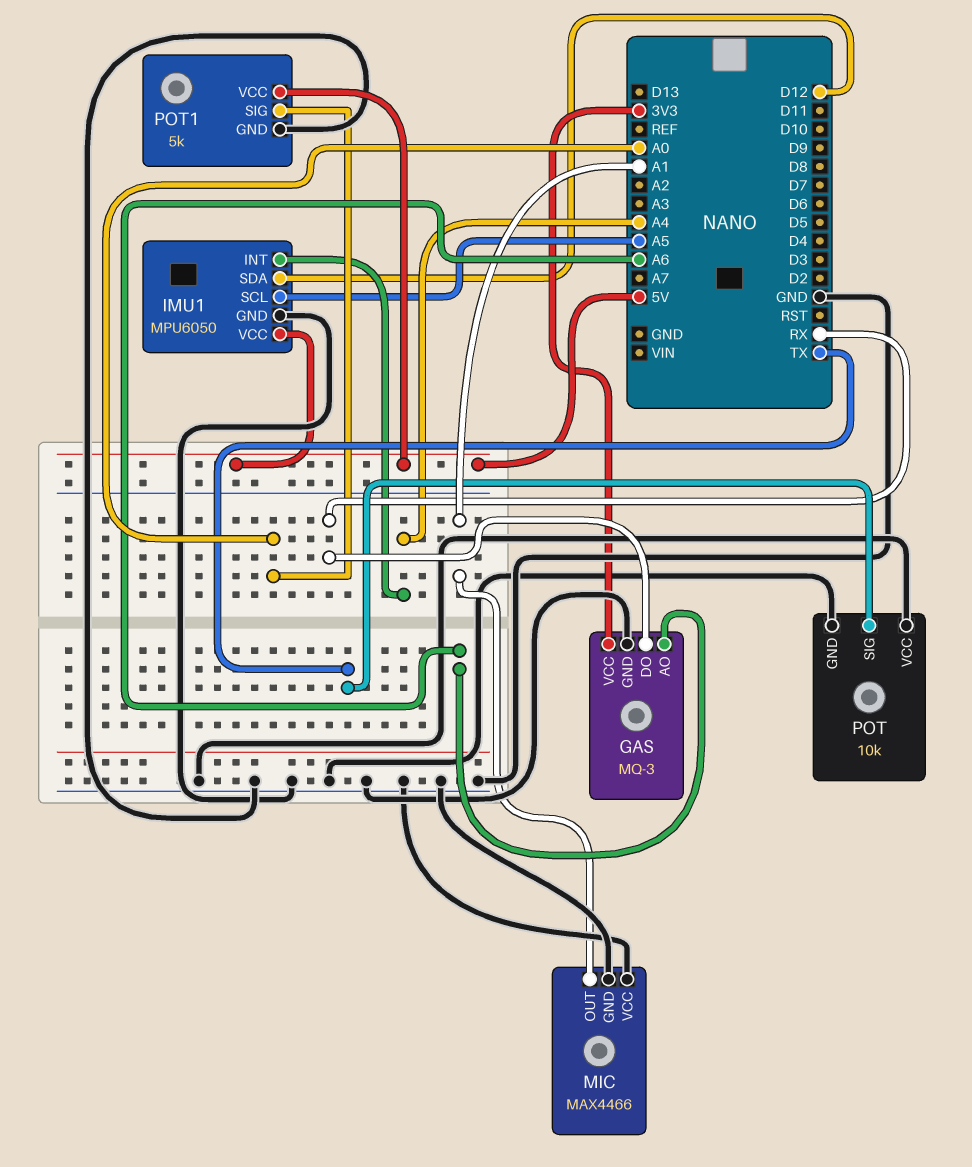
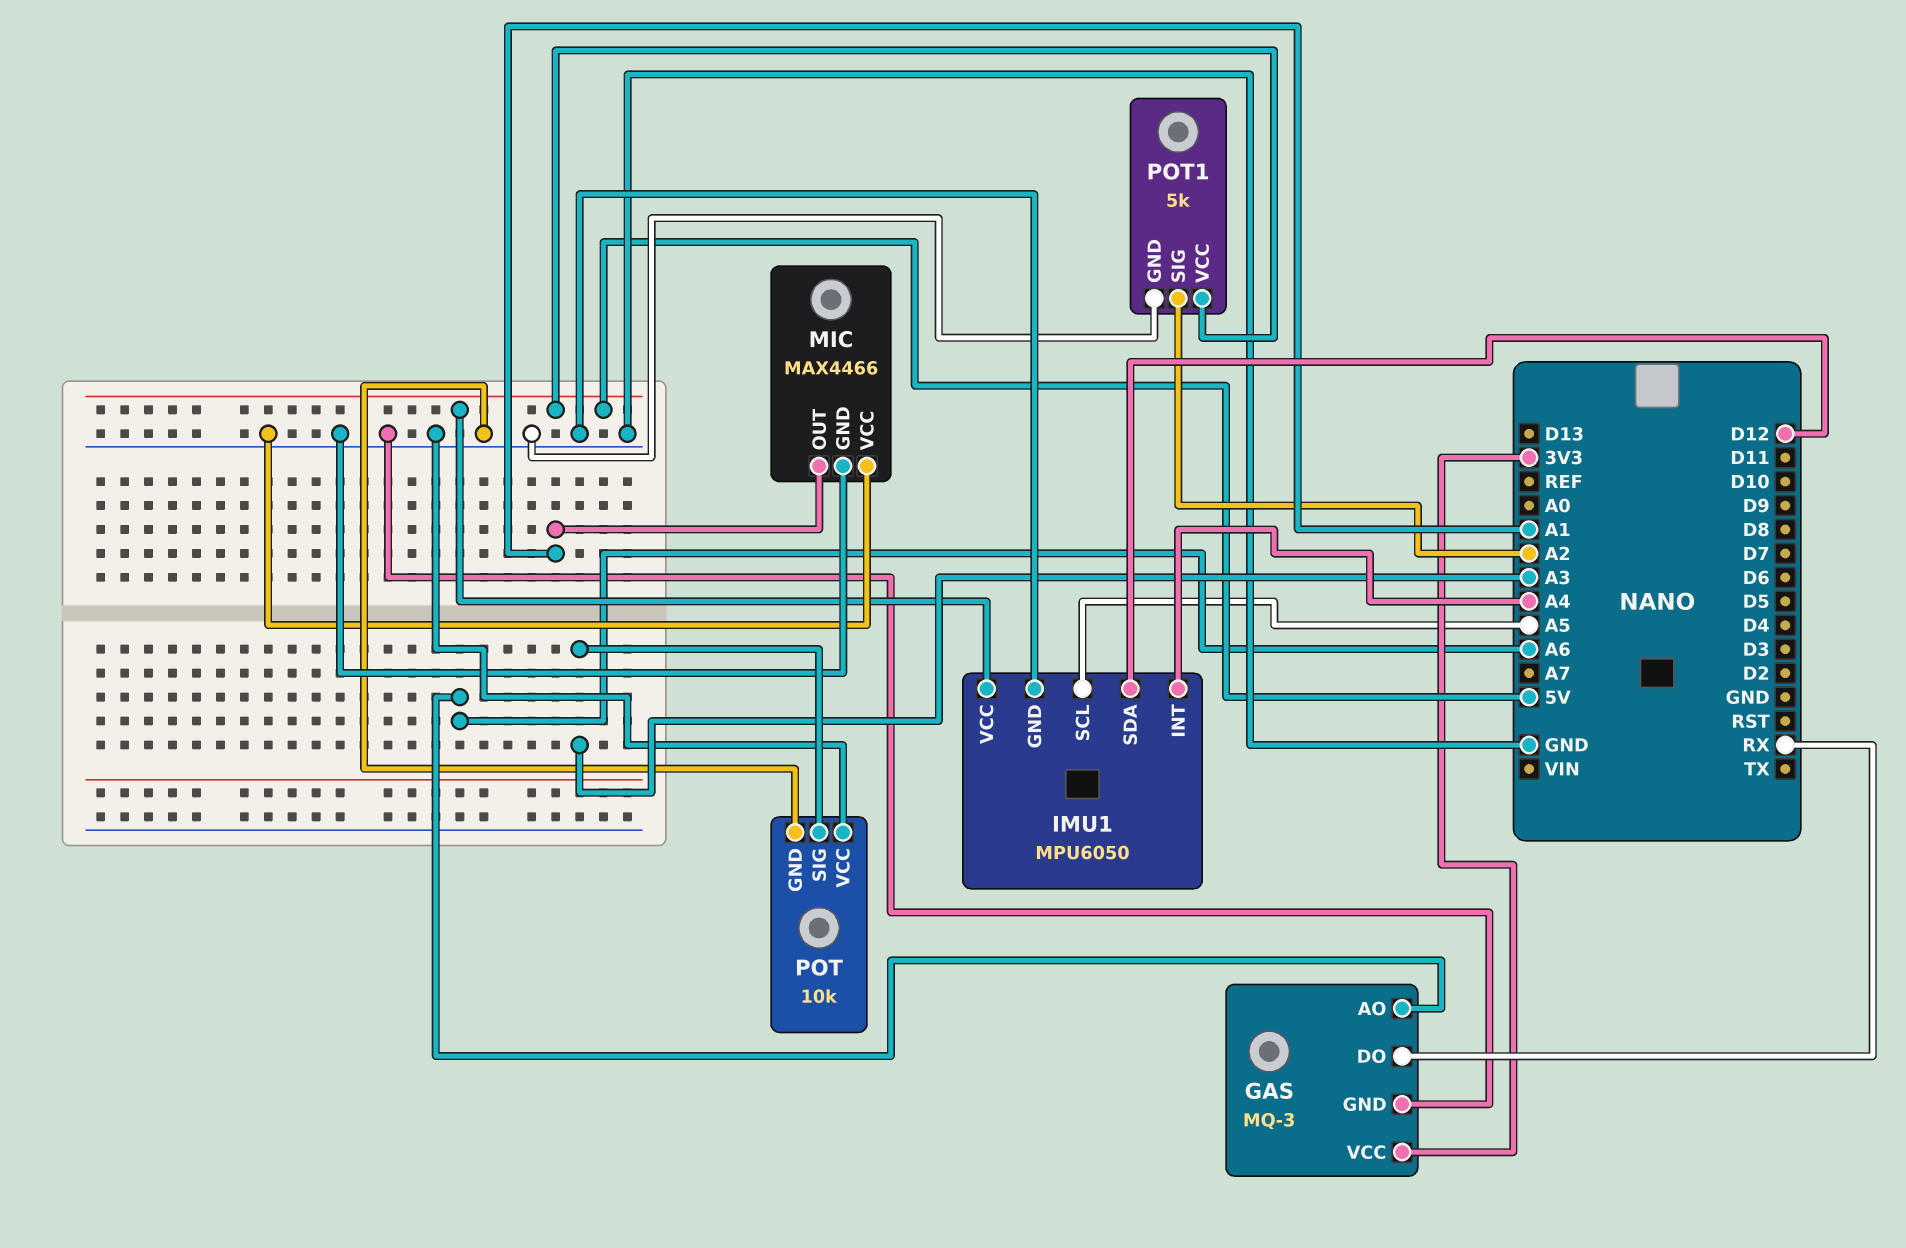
POT pin SIG: TX -> A3
POT1 pin SIG: A0 -> A2

